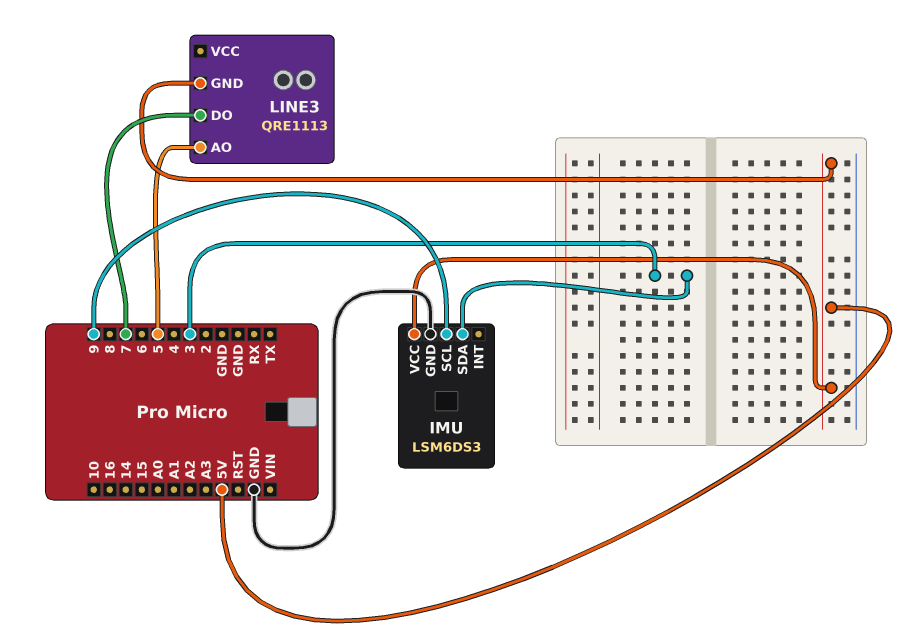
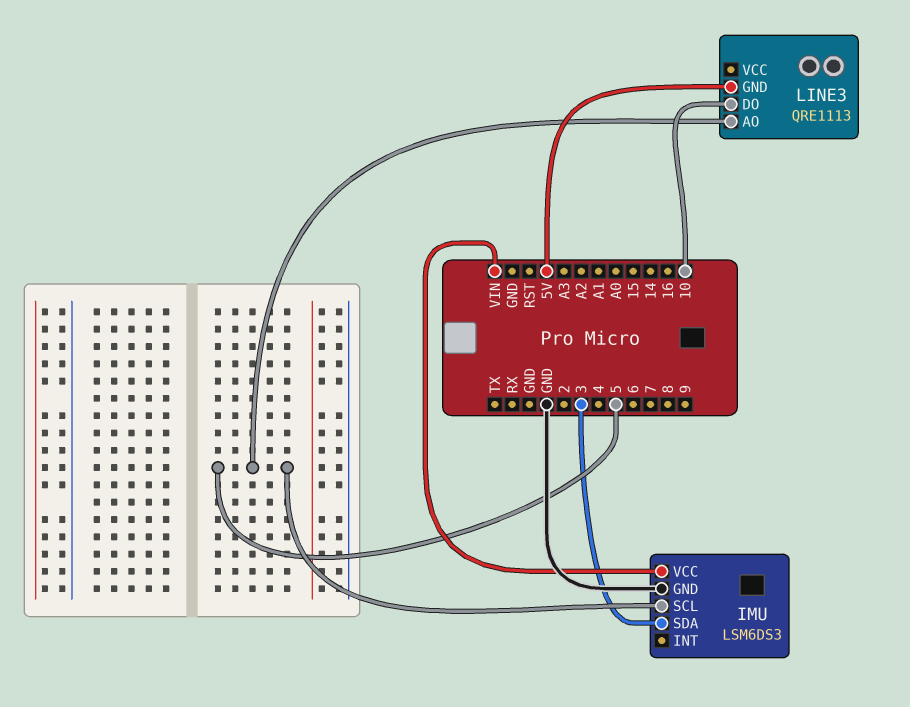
IMU pin SCL: 9 -> 5
IMU pin VCC: 5V -> VIN
LINE3 pin DO: 7 -> 10

